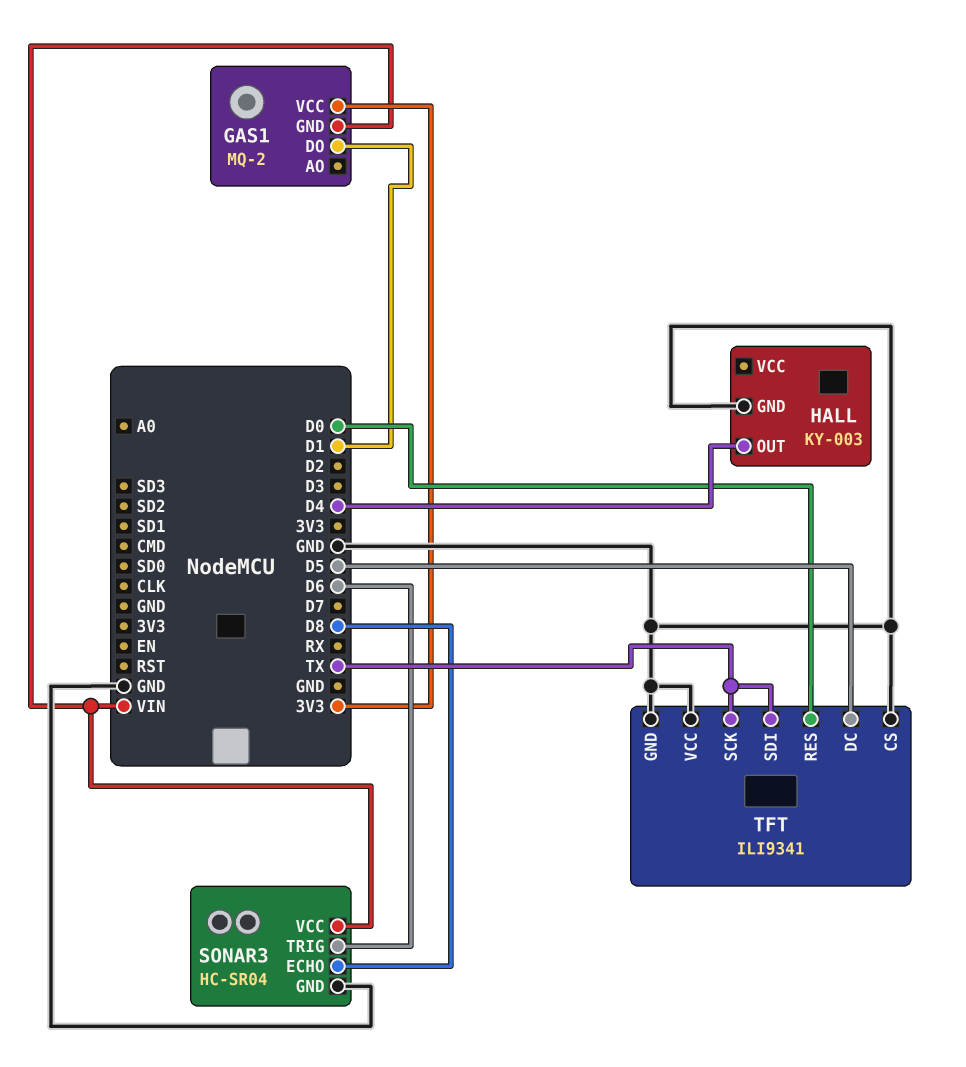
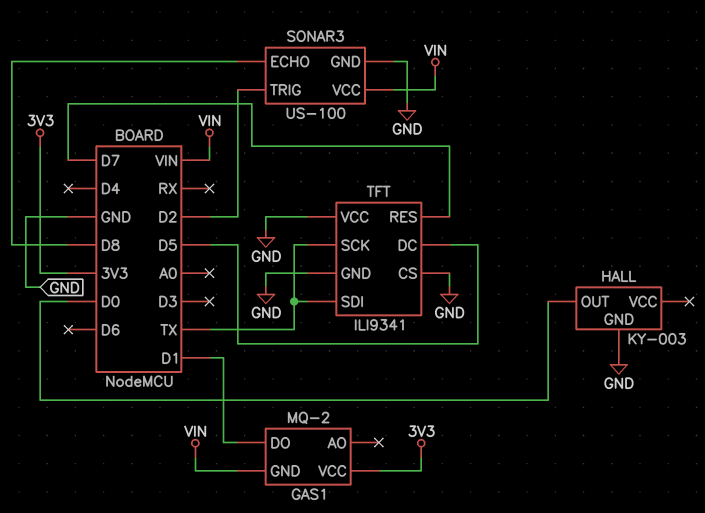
HALL pin OUT: D4 -> D0
SONAR3: HC-SR04 -> US-100
SONAR3 pin TRIG: D6 -> D2
TFT pin RES: D0 -> D7

